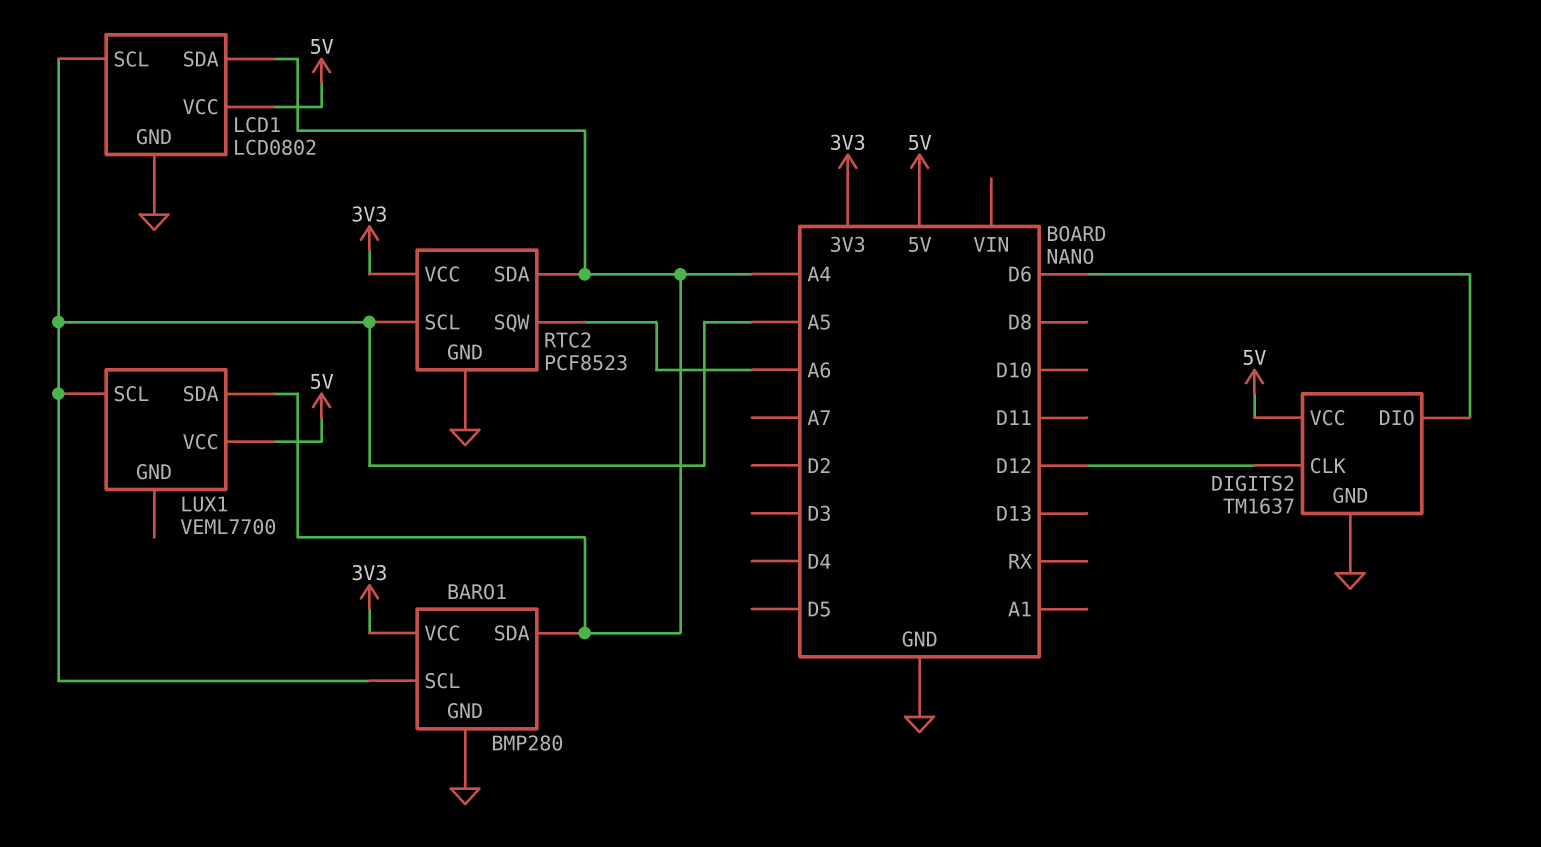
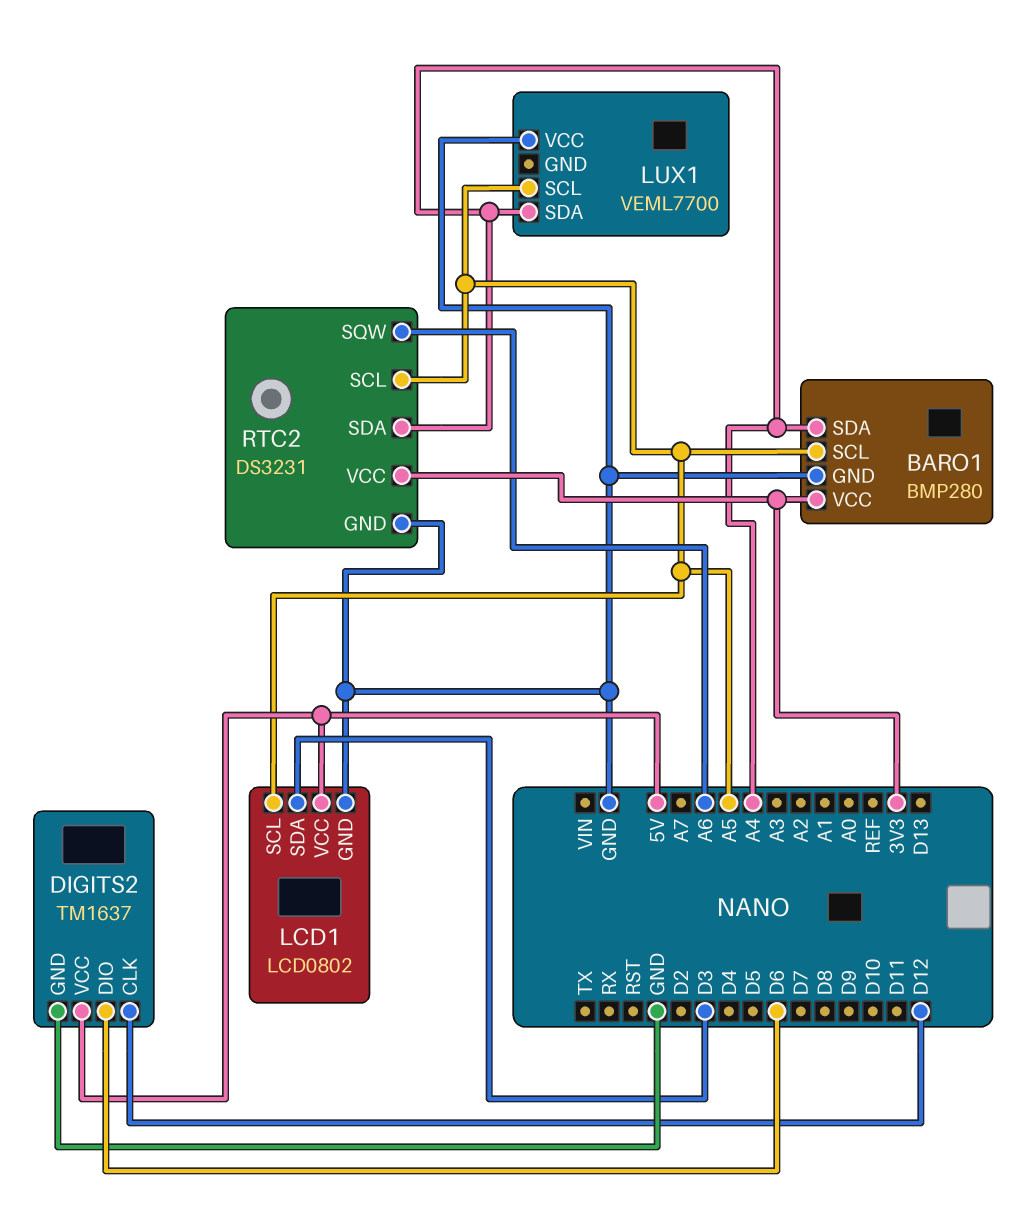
LCD1 pin SDA: A4 -> D3
LUX1 pin VCC: 5V -> GND
RTC2: PCF8523 -> DS3231

